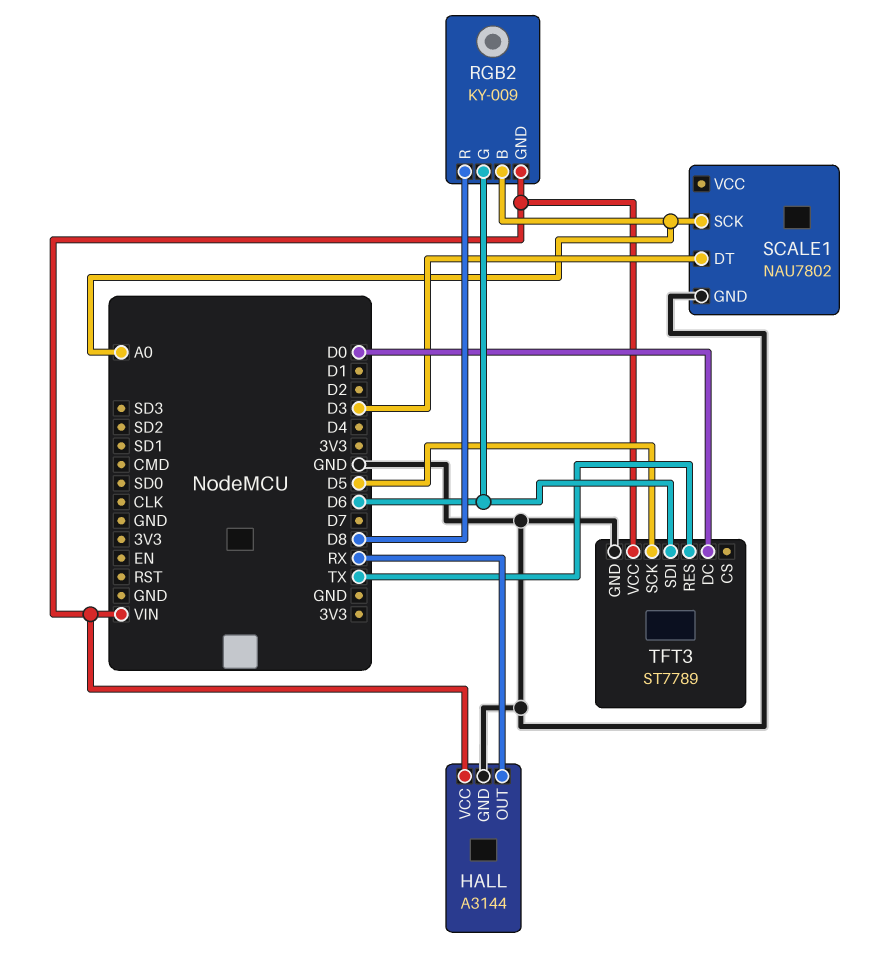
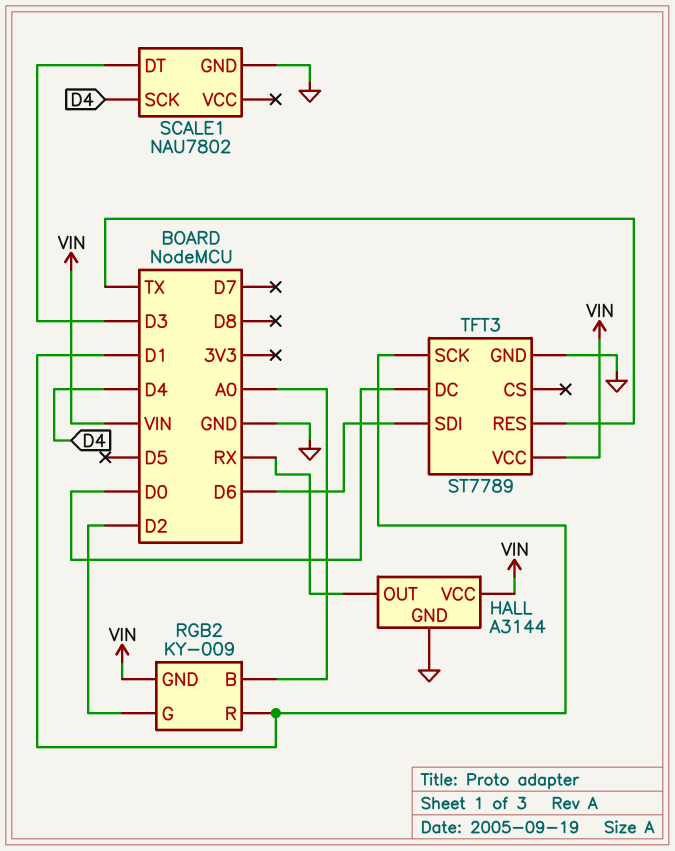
RGB2 pin G: D6 -> D2
RGB2 pin R: D8 -> D1
SCALE1 pin SCK: A0 -> D4
TFT3 pin SCK: D5 -> D1

